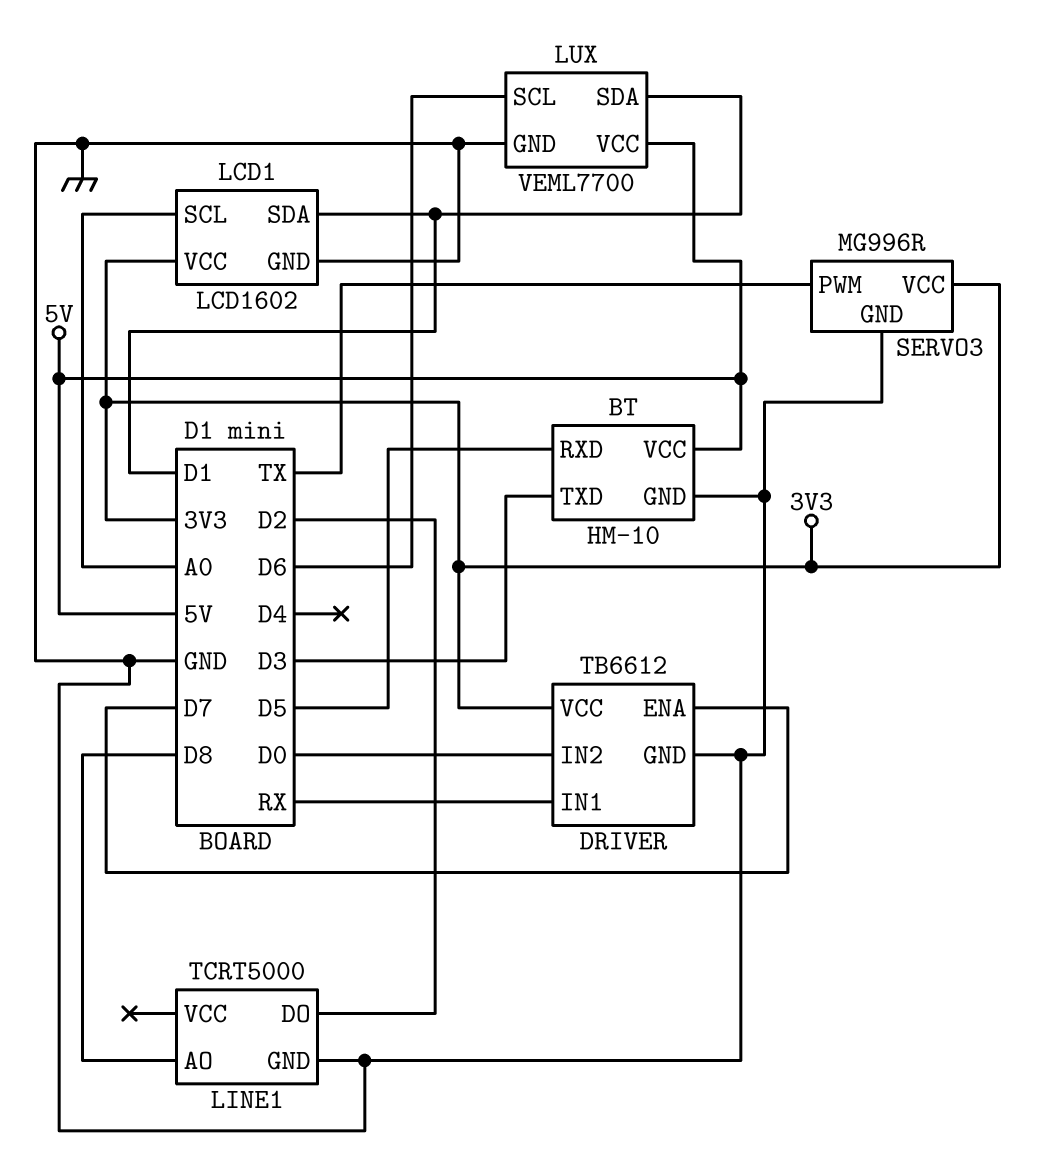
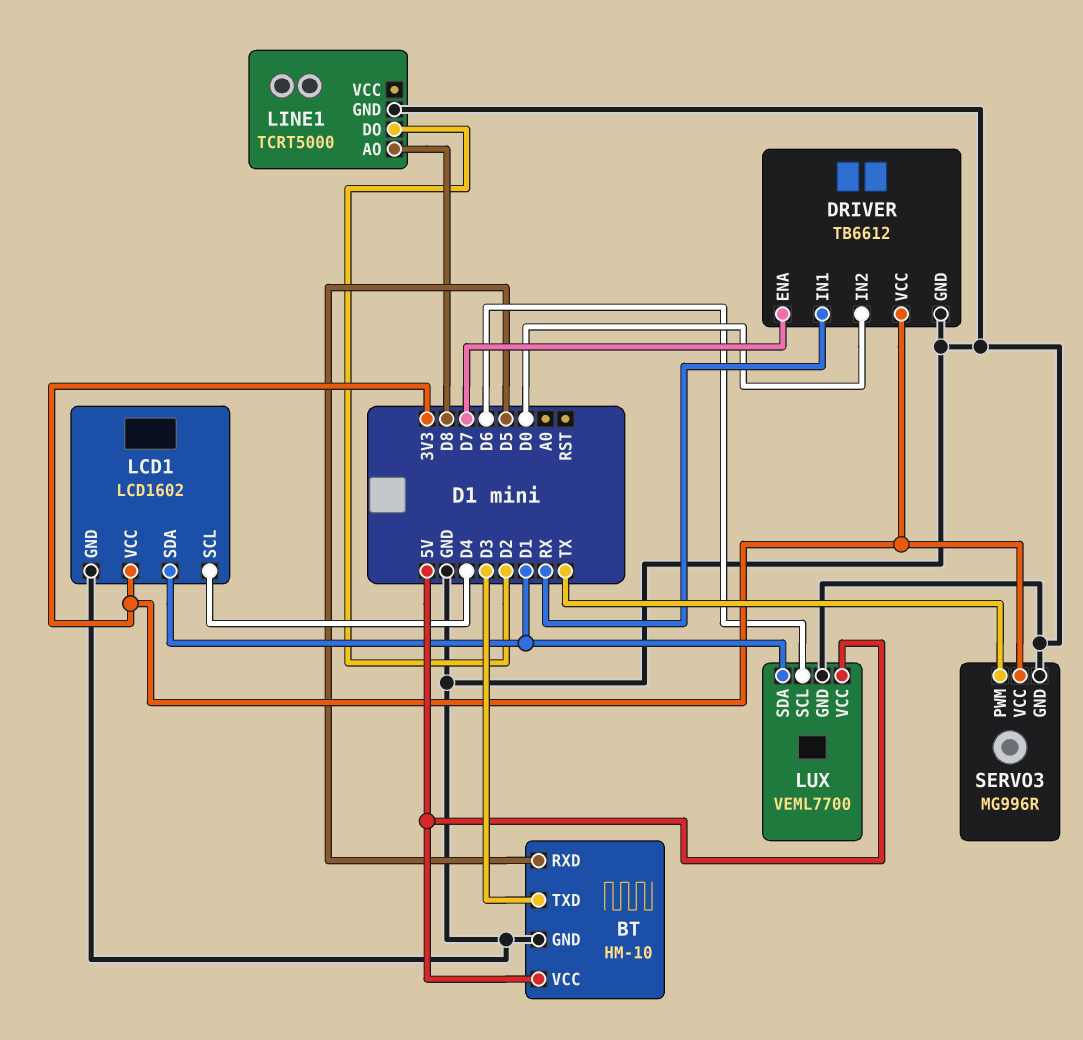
LCD1 pin SCL: A0 -> D4

